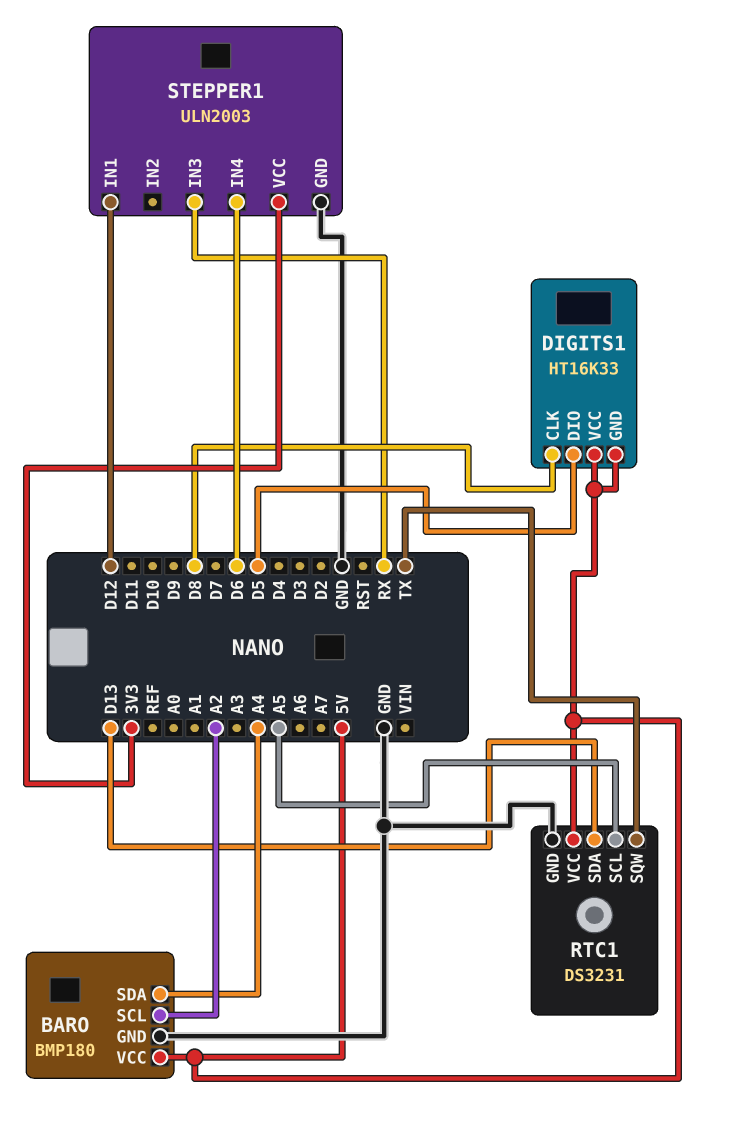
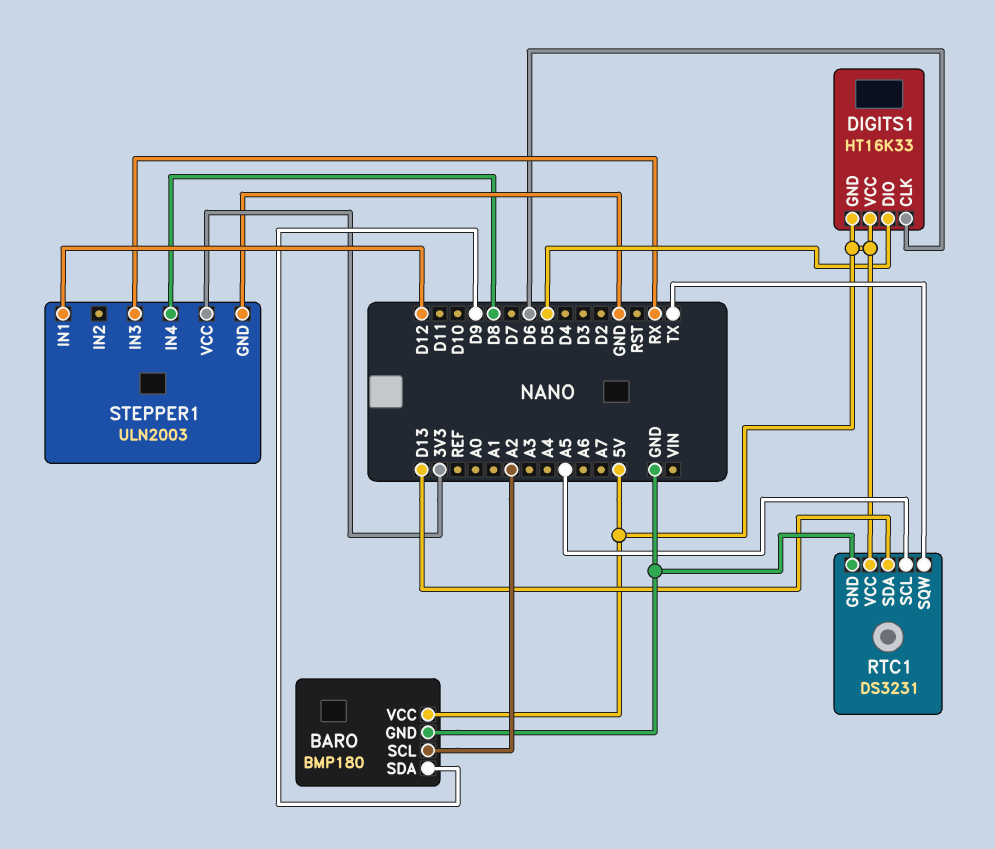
BARO pin SDA: A4 -> D9
DIGITS1 pin CLK: D8 -> D6
STEPPER1 pin IN4: D6 -> D8

